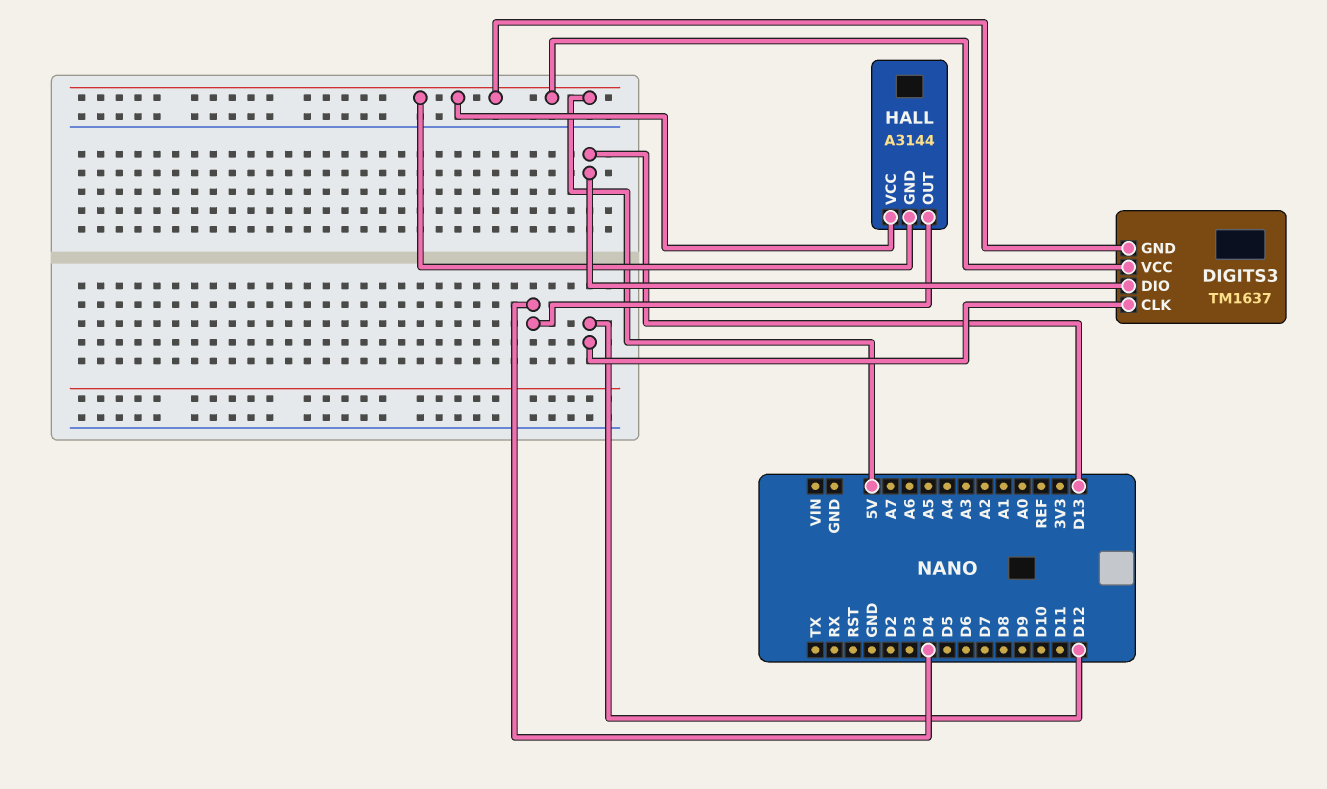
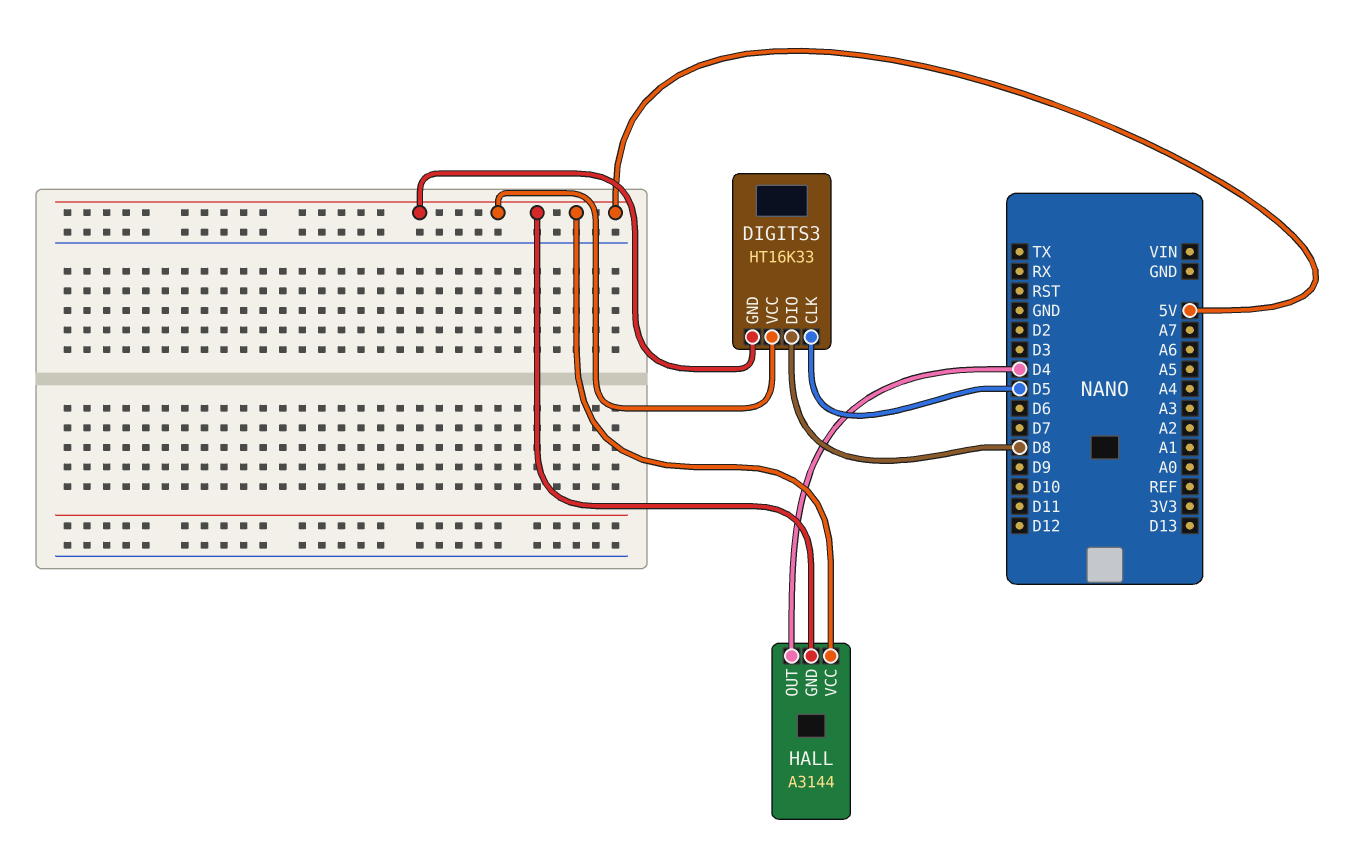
DIGITS3: TM1637 -> HT16K33
DIGITS3 pin CLK: D12 -> D5
DIGITS3 pin DIO: D13 -> D8

